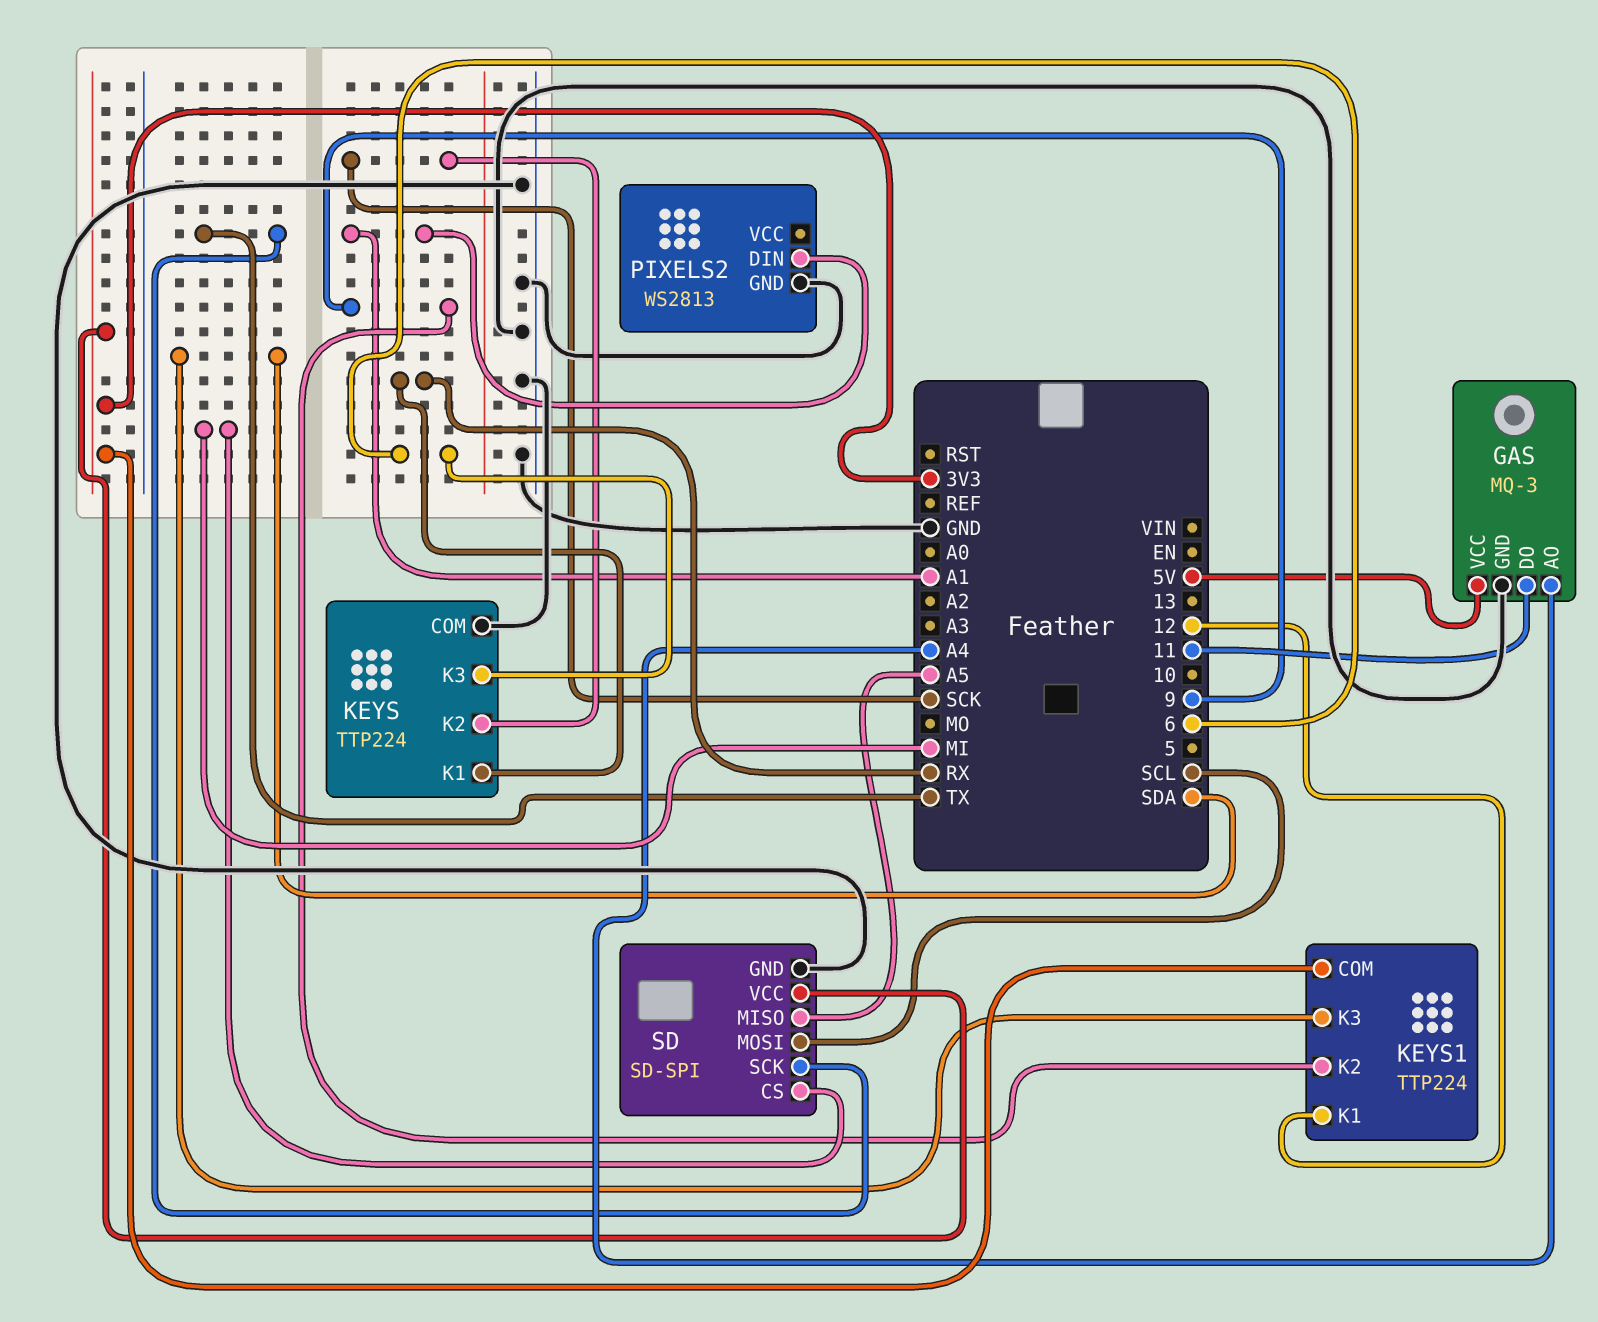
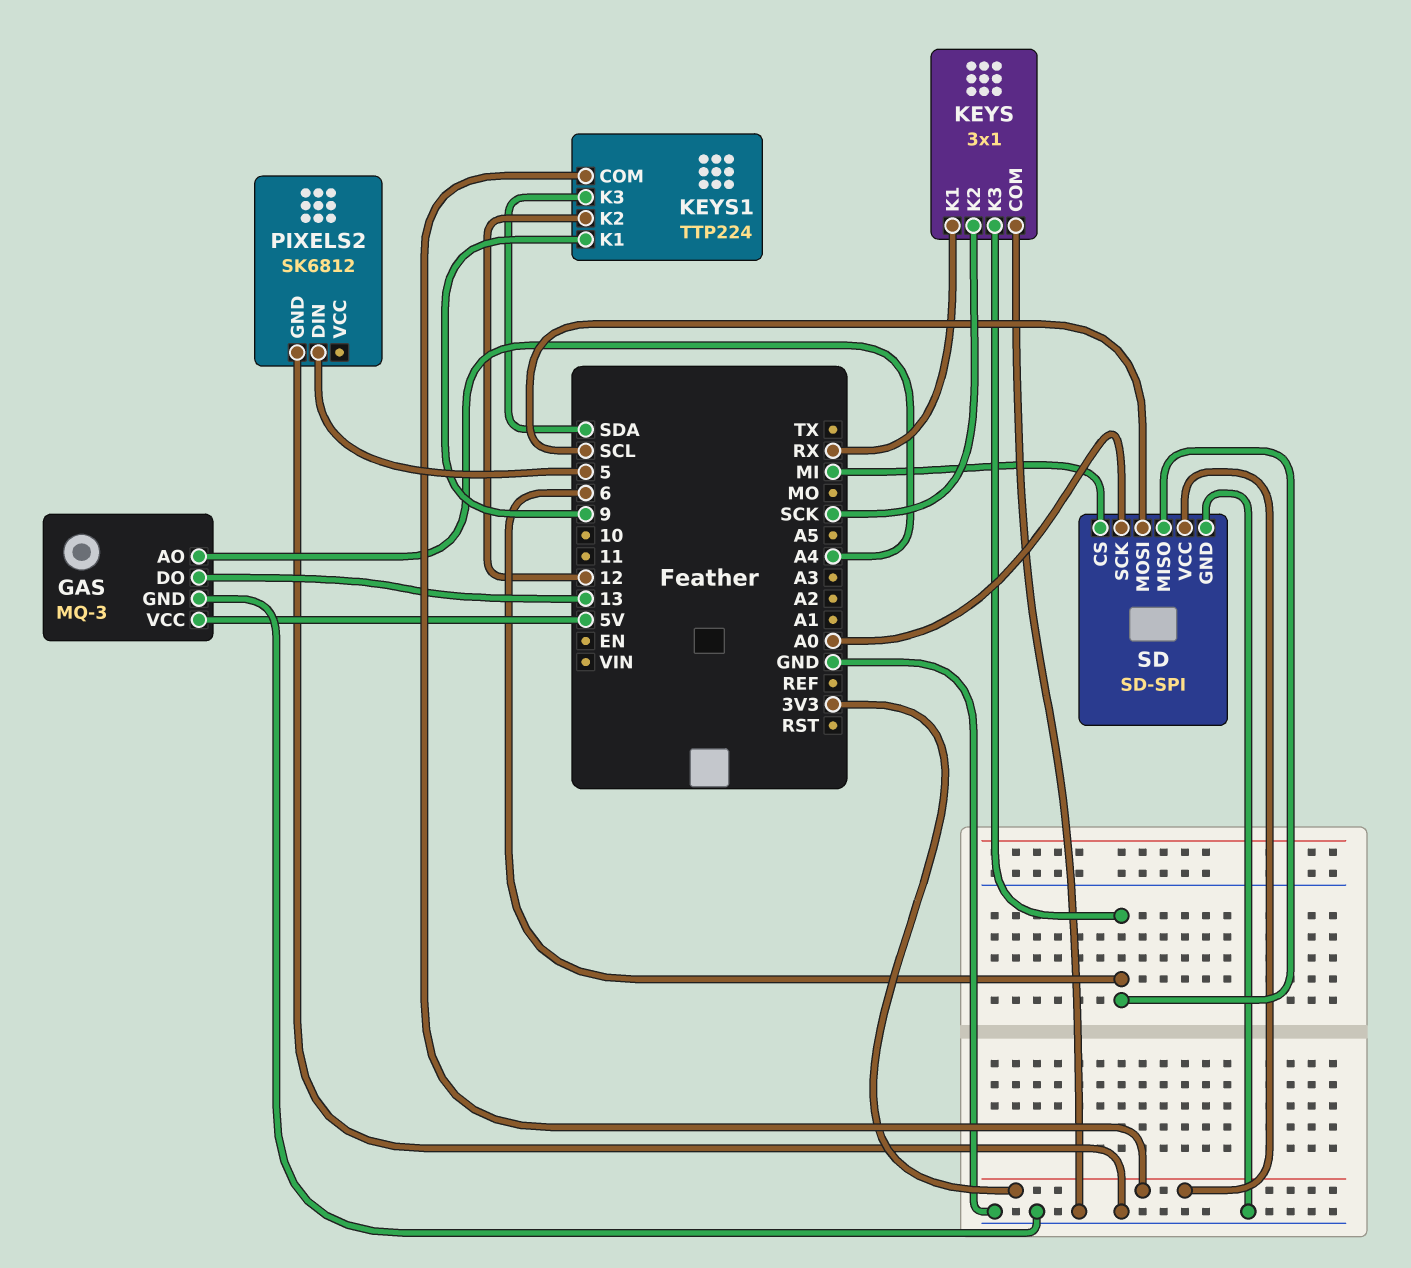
GAS pin DO: 11 -> 13
KEYS: TTP224 -> 3x1
KEYS1 pin K1: 12 -> 9
KEYS1 pin K2: 9 -> 12
PIXELS2: WS2813 -> SK6812
PIXELS2 pin DIN: A1 -> 5
SD pin MISO: A5 -> 6
SD pin SCK: TX -> A0

